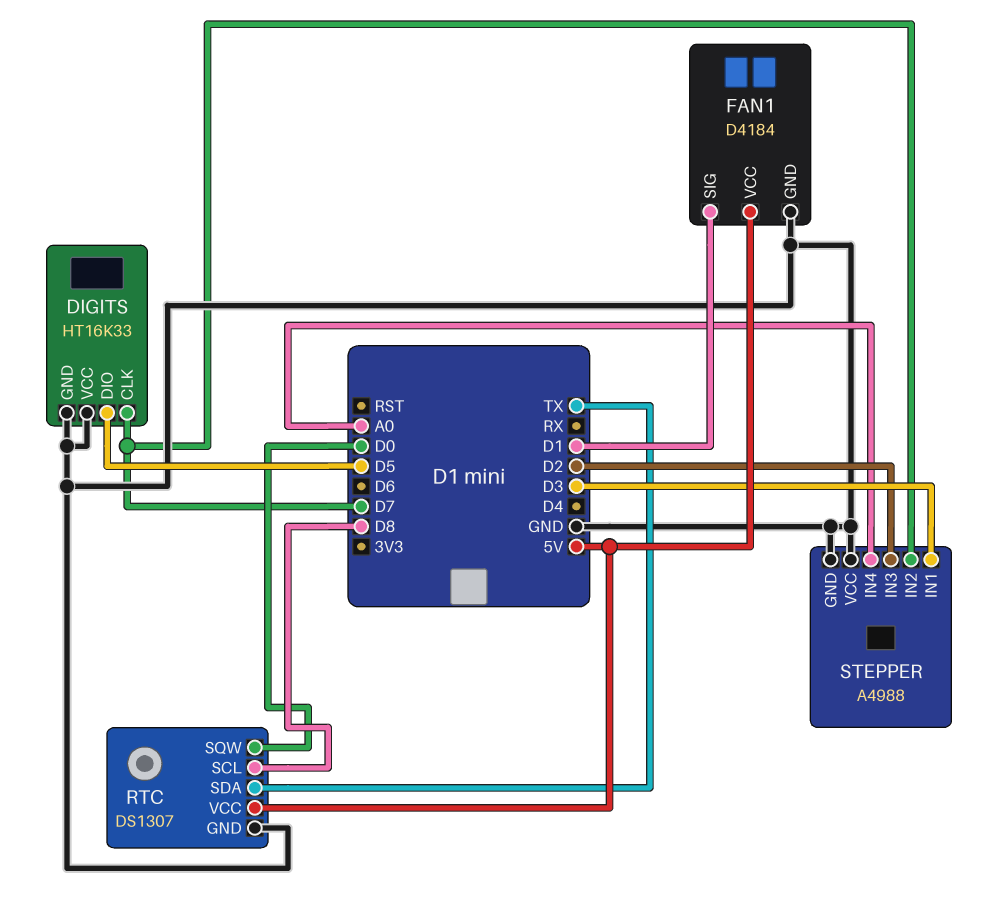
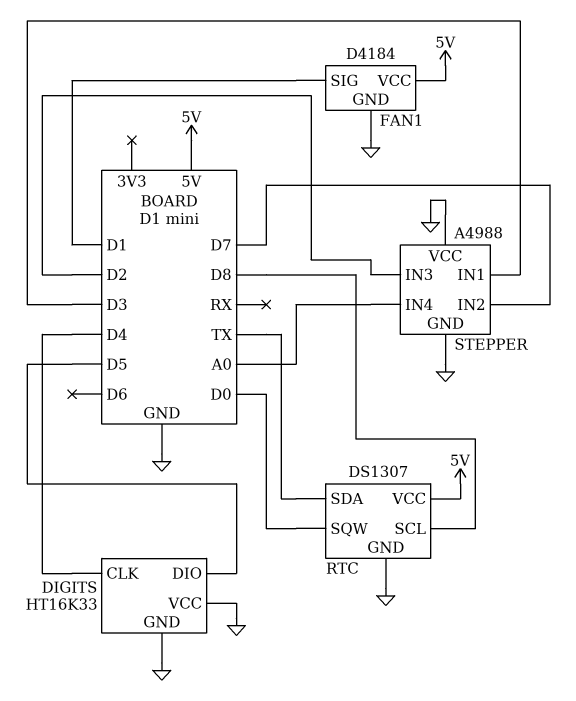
DIGITS pin CLK: D7 -> D4

